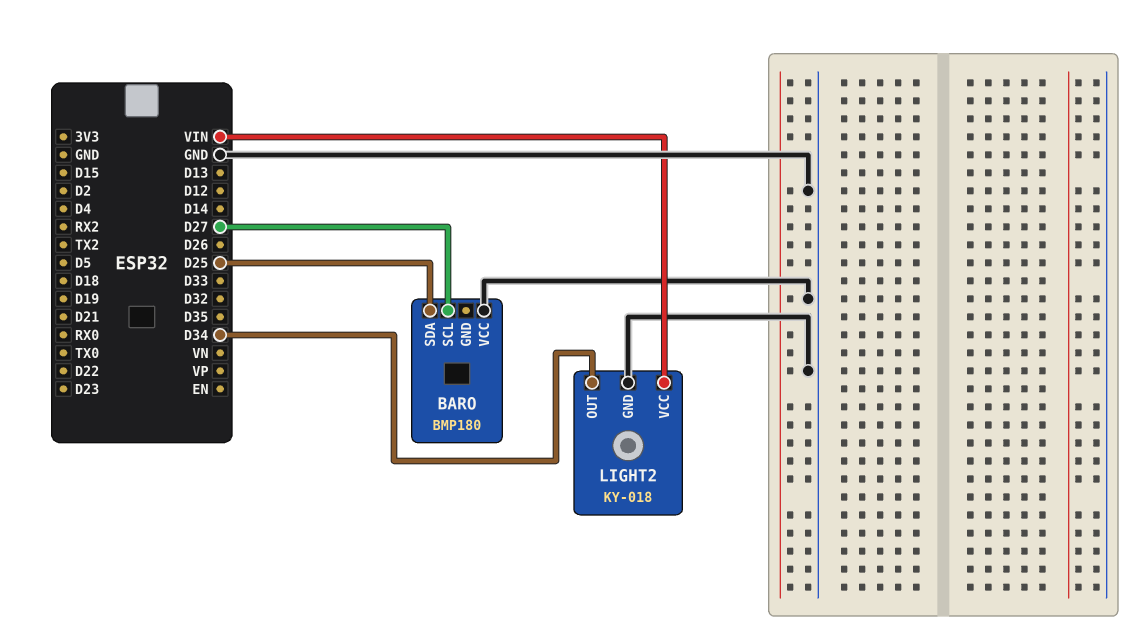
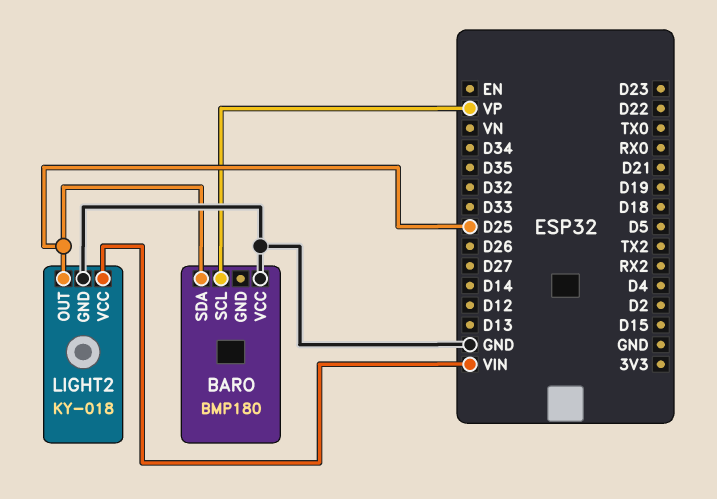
BARO pin SCL: D27 -> VP
LIGHT2 pin OUT: D34 -> D25

